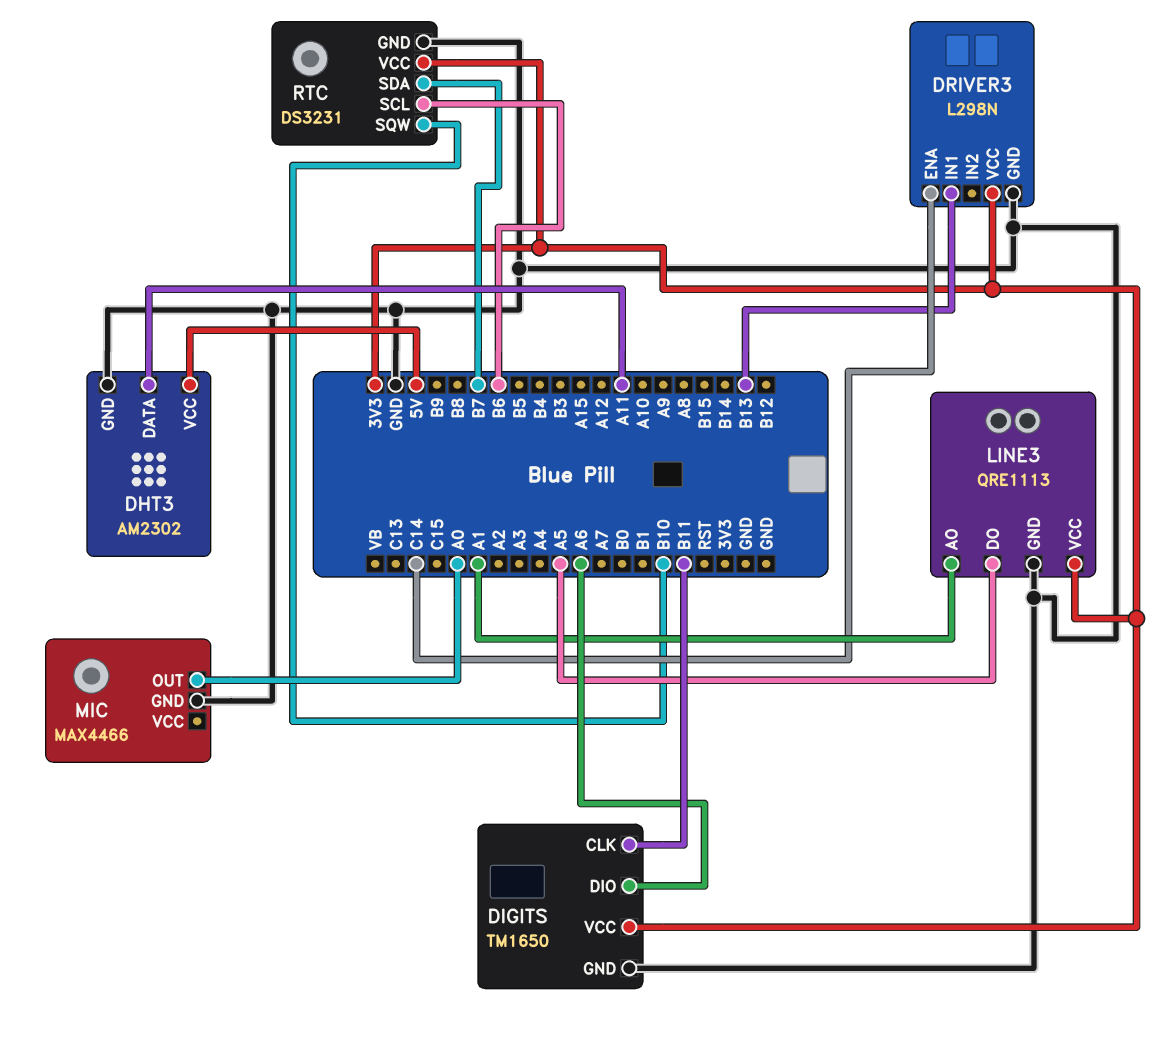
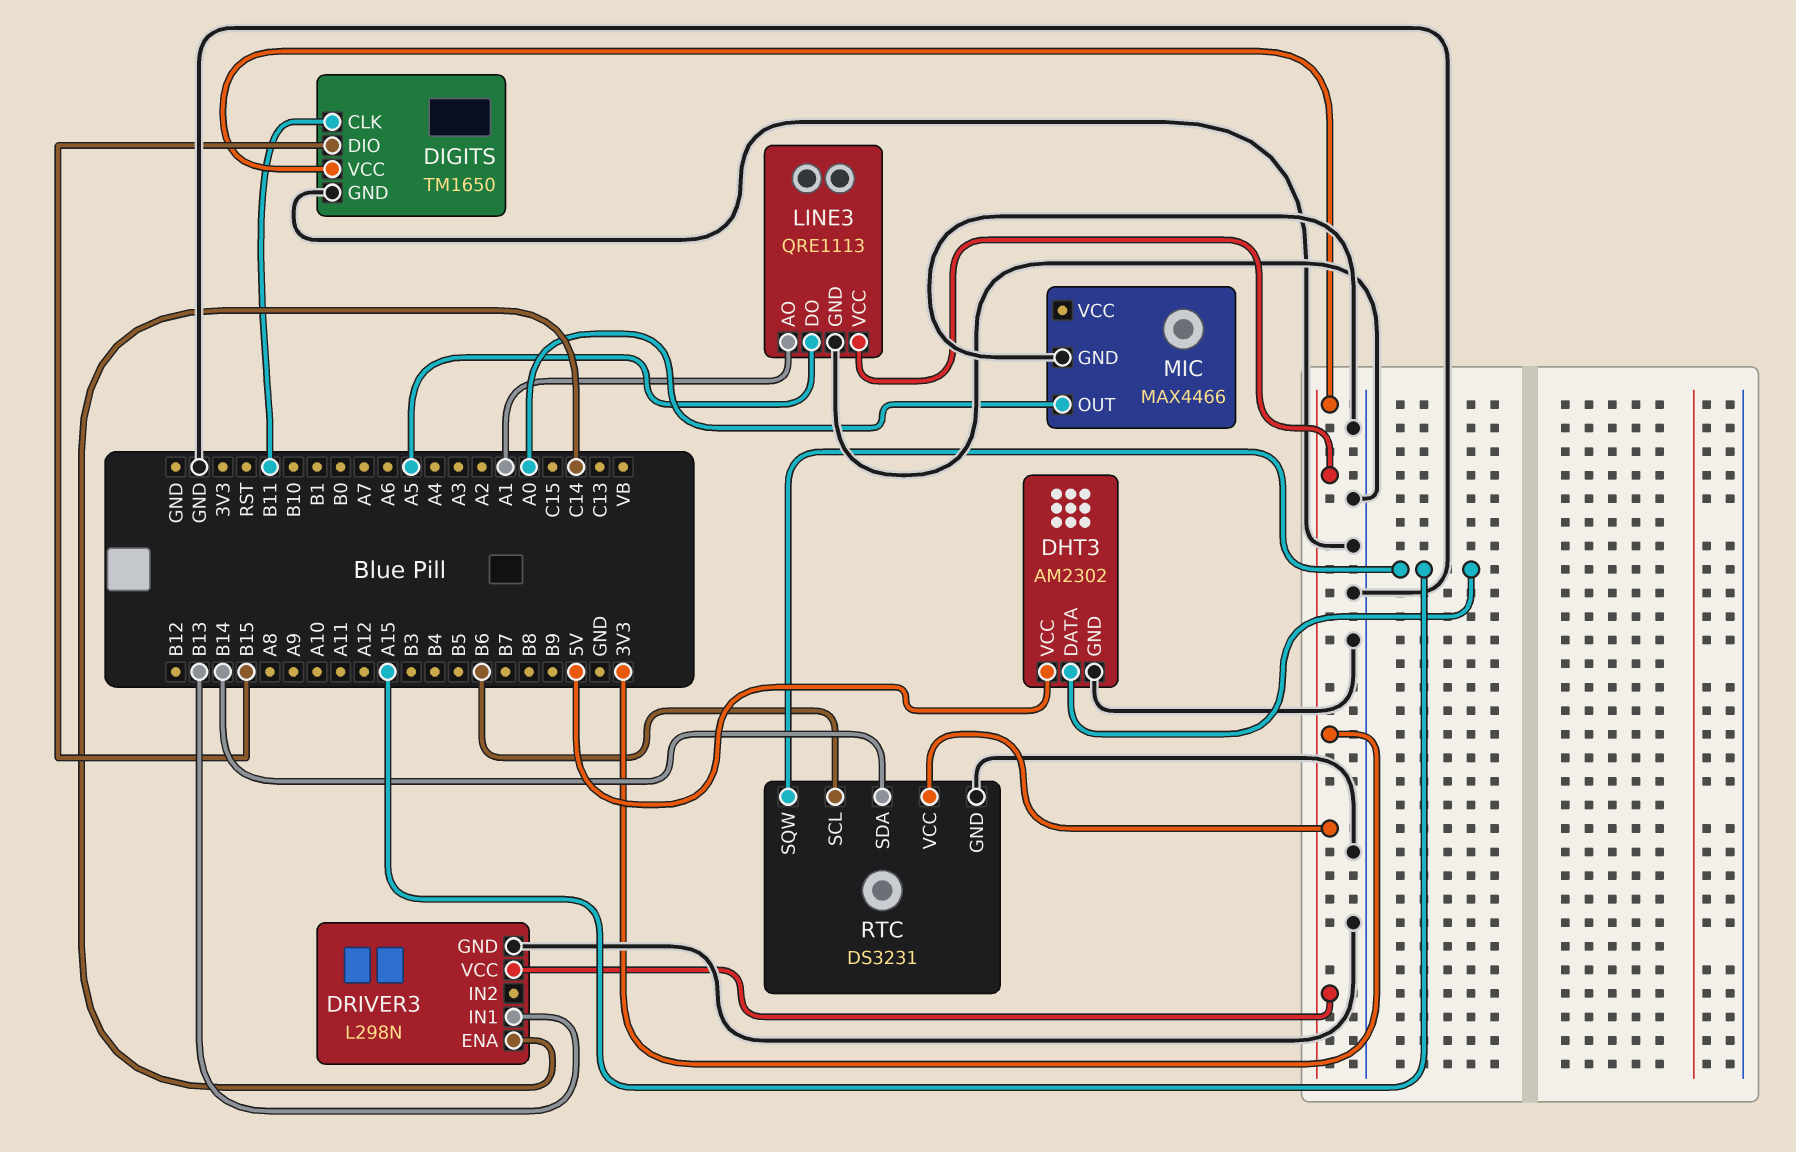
DHT3 pin DATA: A11 -> A15
DIGITS pin DIO: A6 -> B15
RTC pin SDA: B7 -> B14
RTC pin SQW: B10 -> A15

